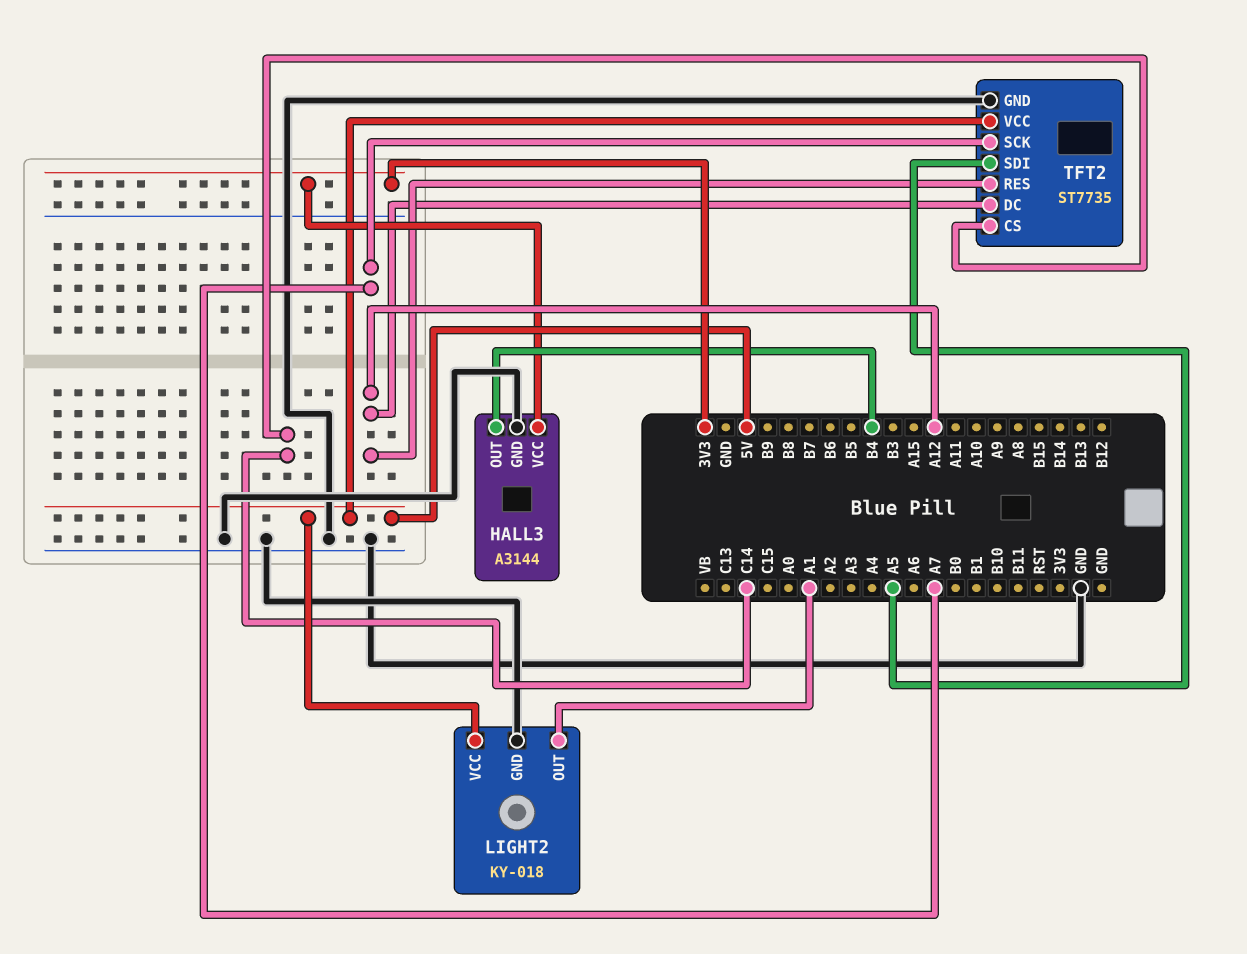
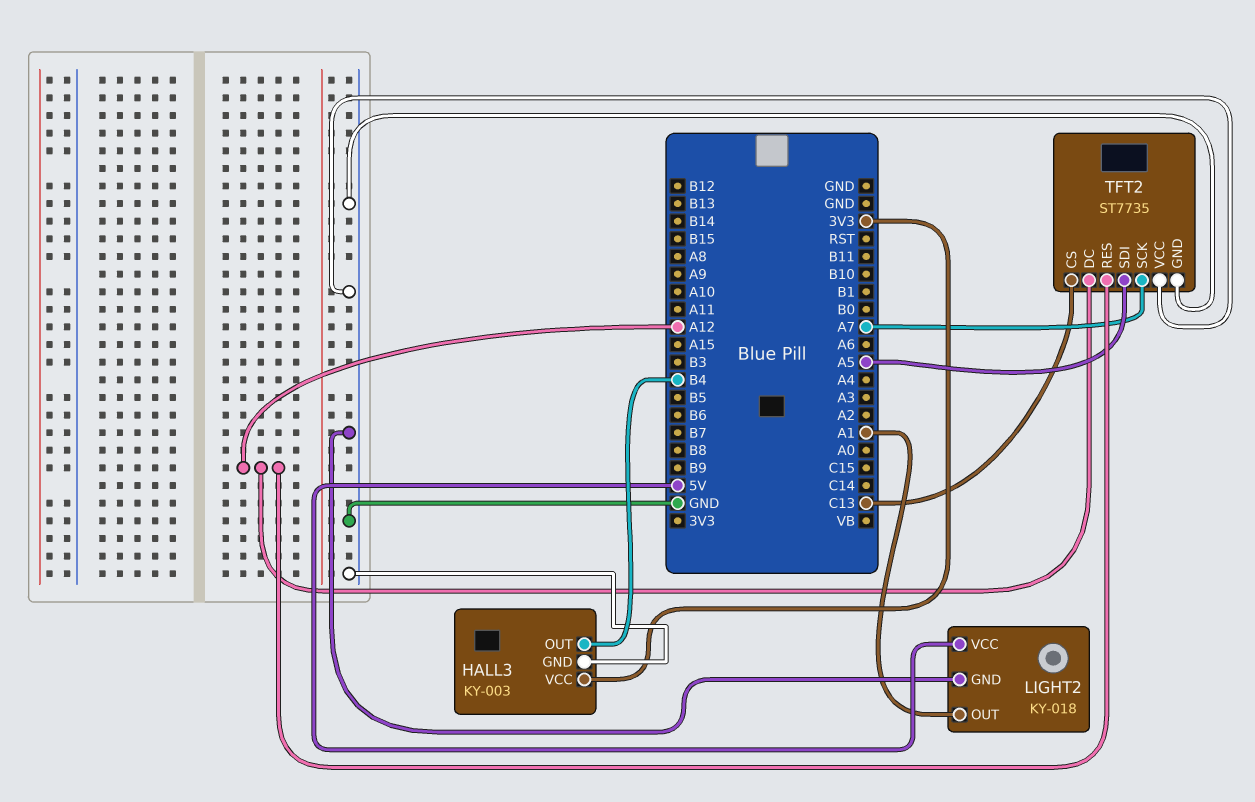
HALL3: A3144 -> KY-003
TFT2 pin CS: C14 -> C13
TFT2 pin VCC: 5V -> GND

